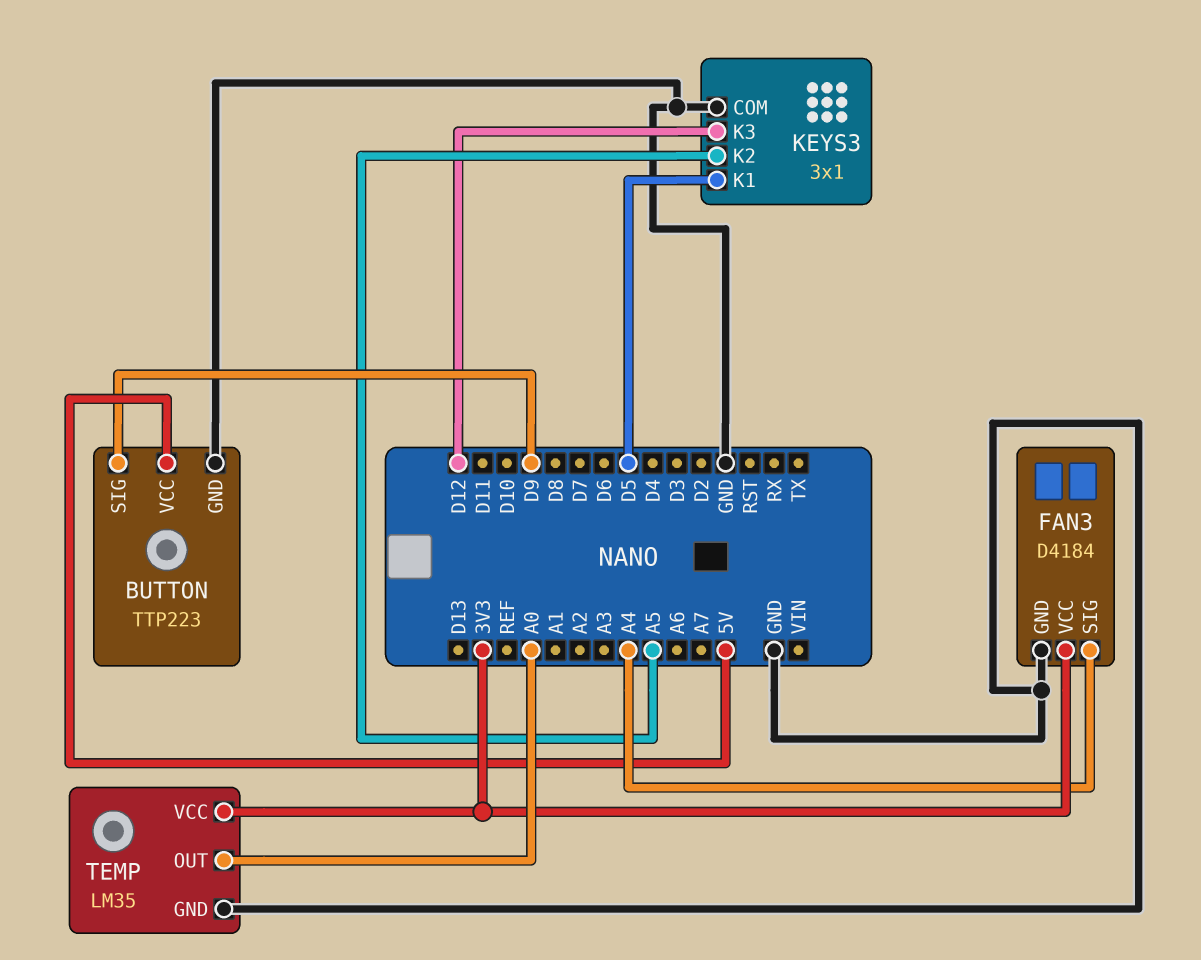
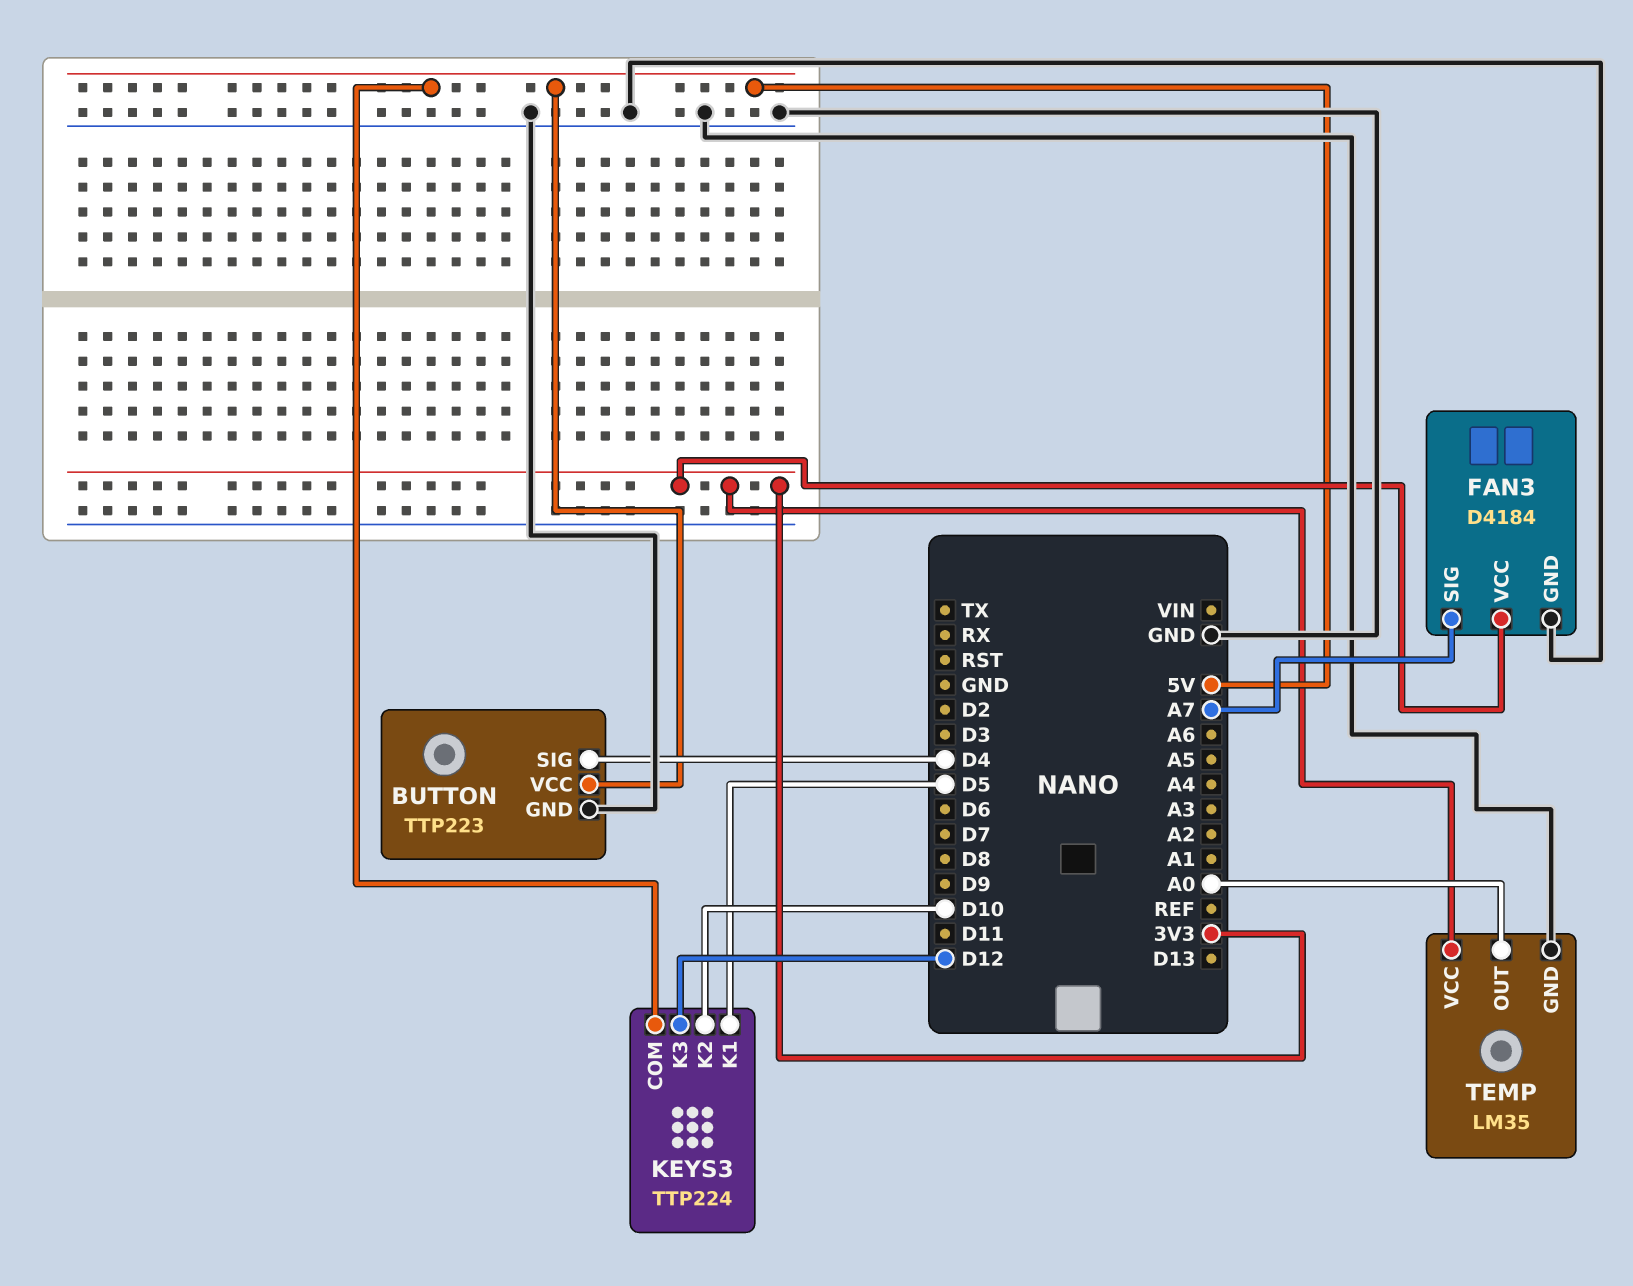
BUTTON pin SIG: D9 -> D4
FAN3 pin SIG: A4 -> A7
KEYS3: 3x1 -> TTP224
KEYS3 pin COM: GND -> 5V
KEYS3 pin K2: A5 -> D10

